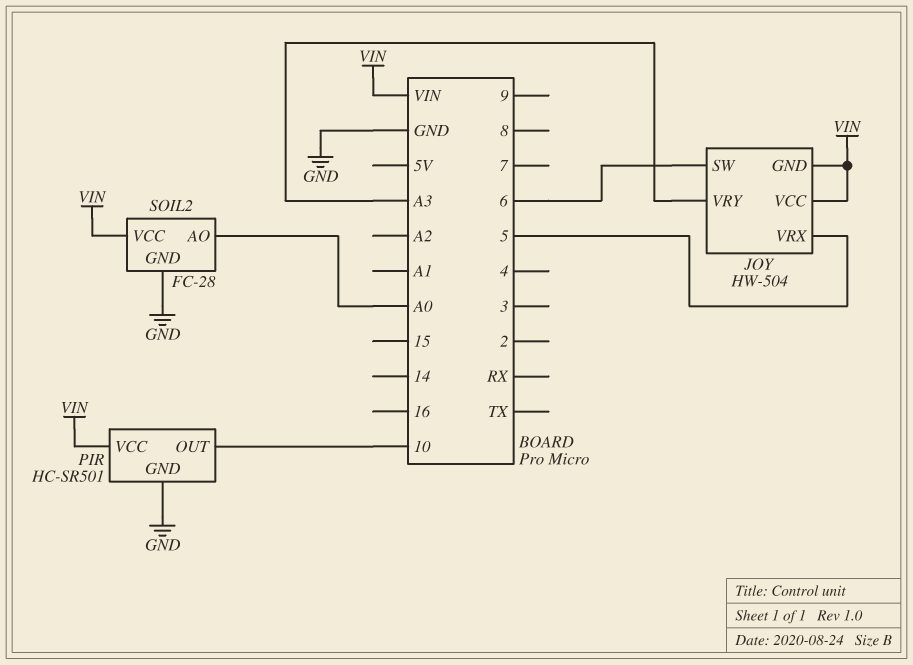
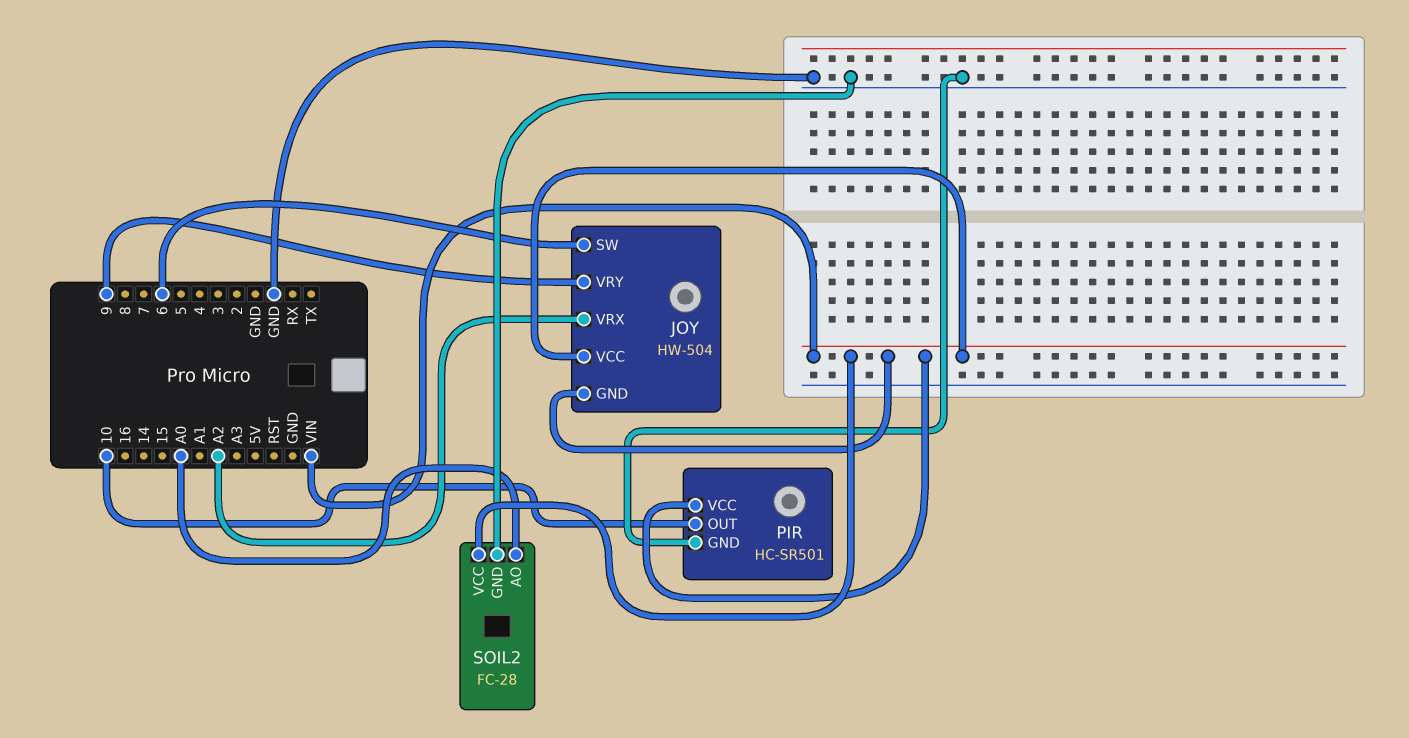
JOY pin VRX: 5 -> A2
JOY pin VRY: A3 -> 9

